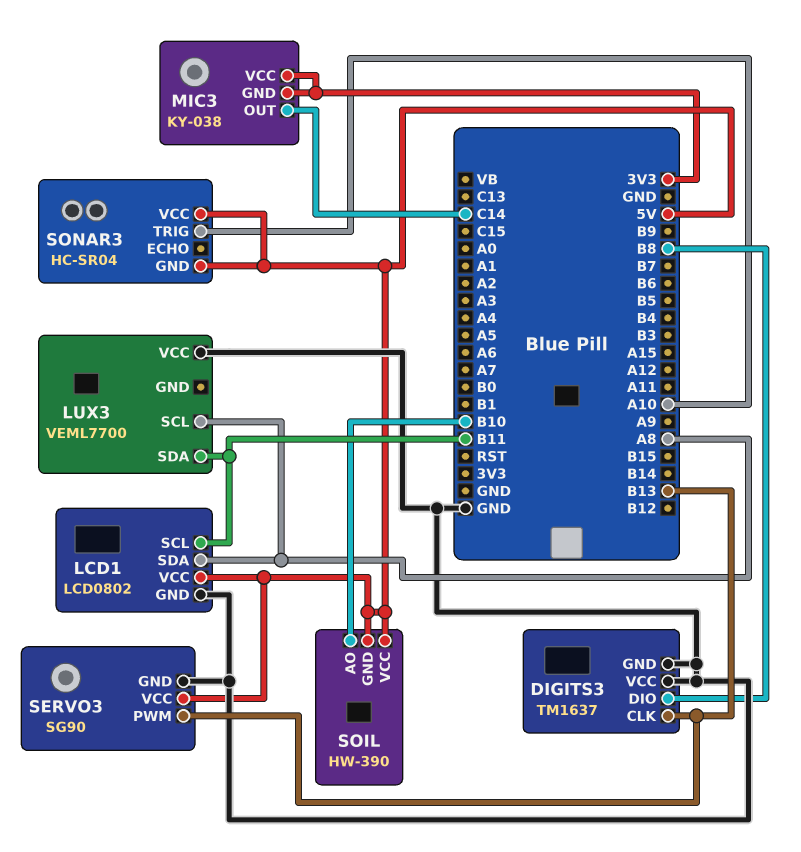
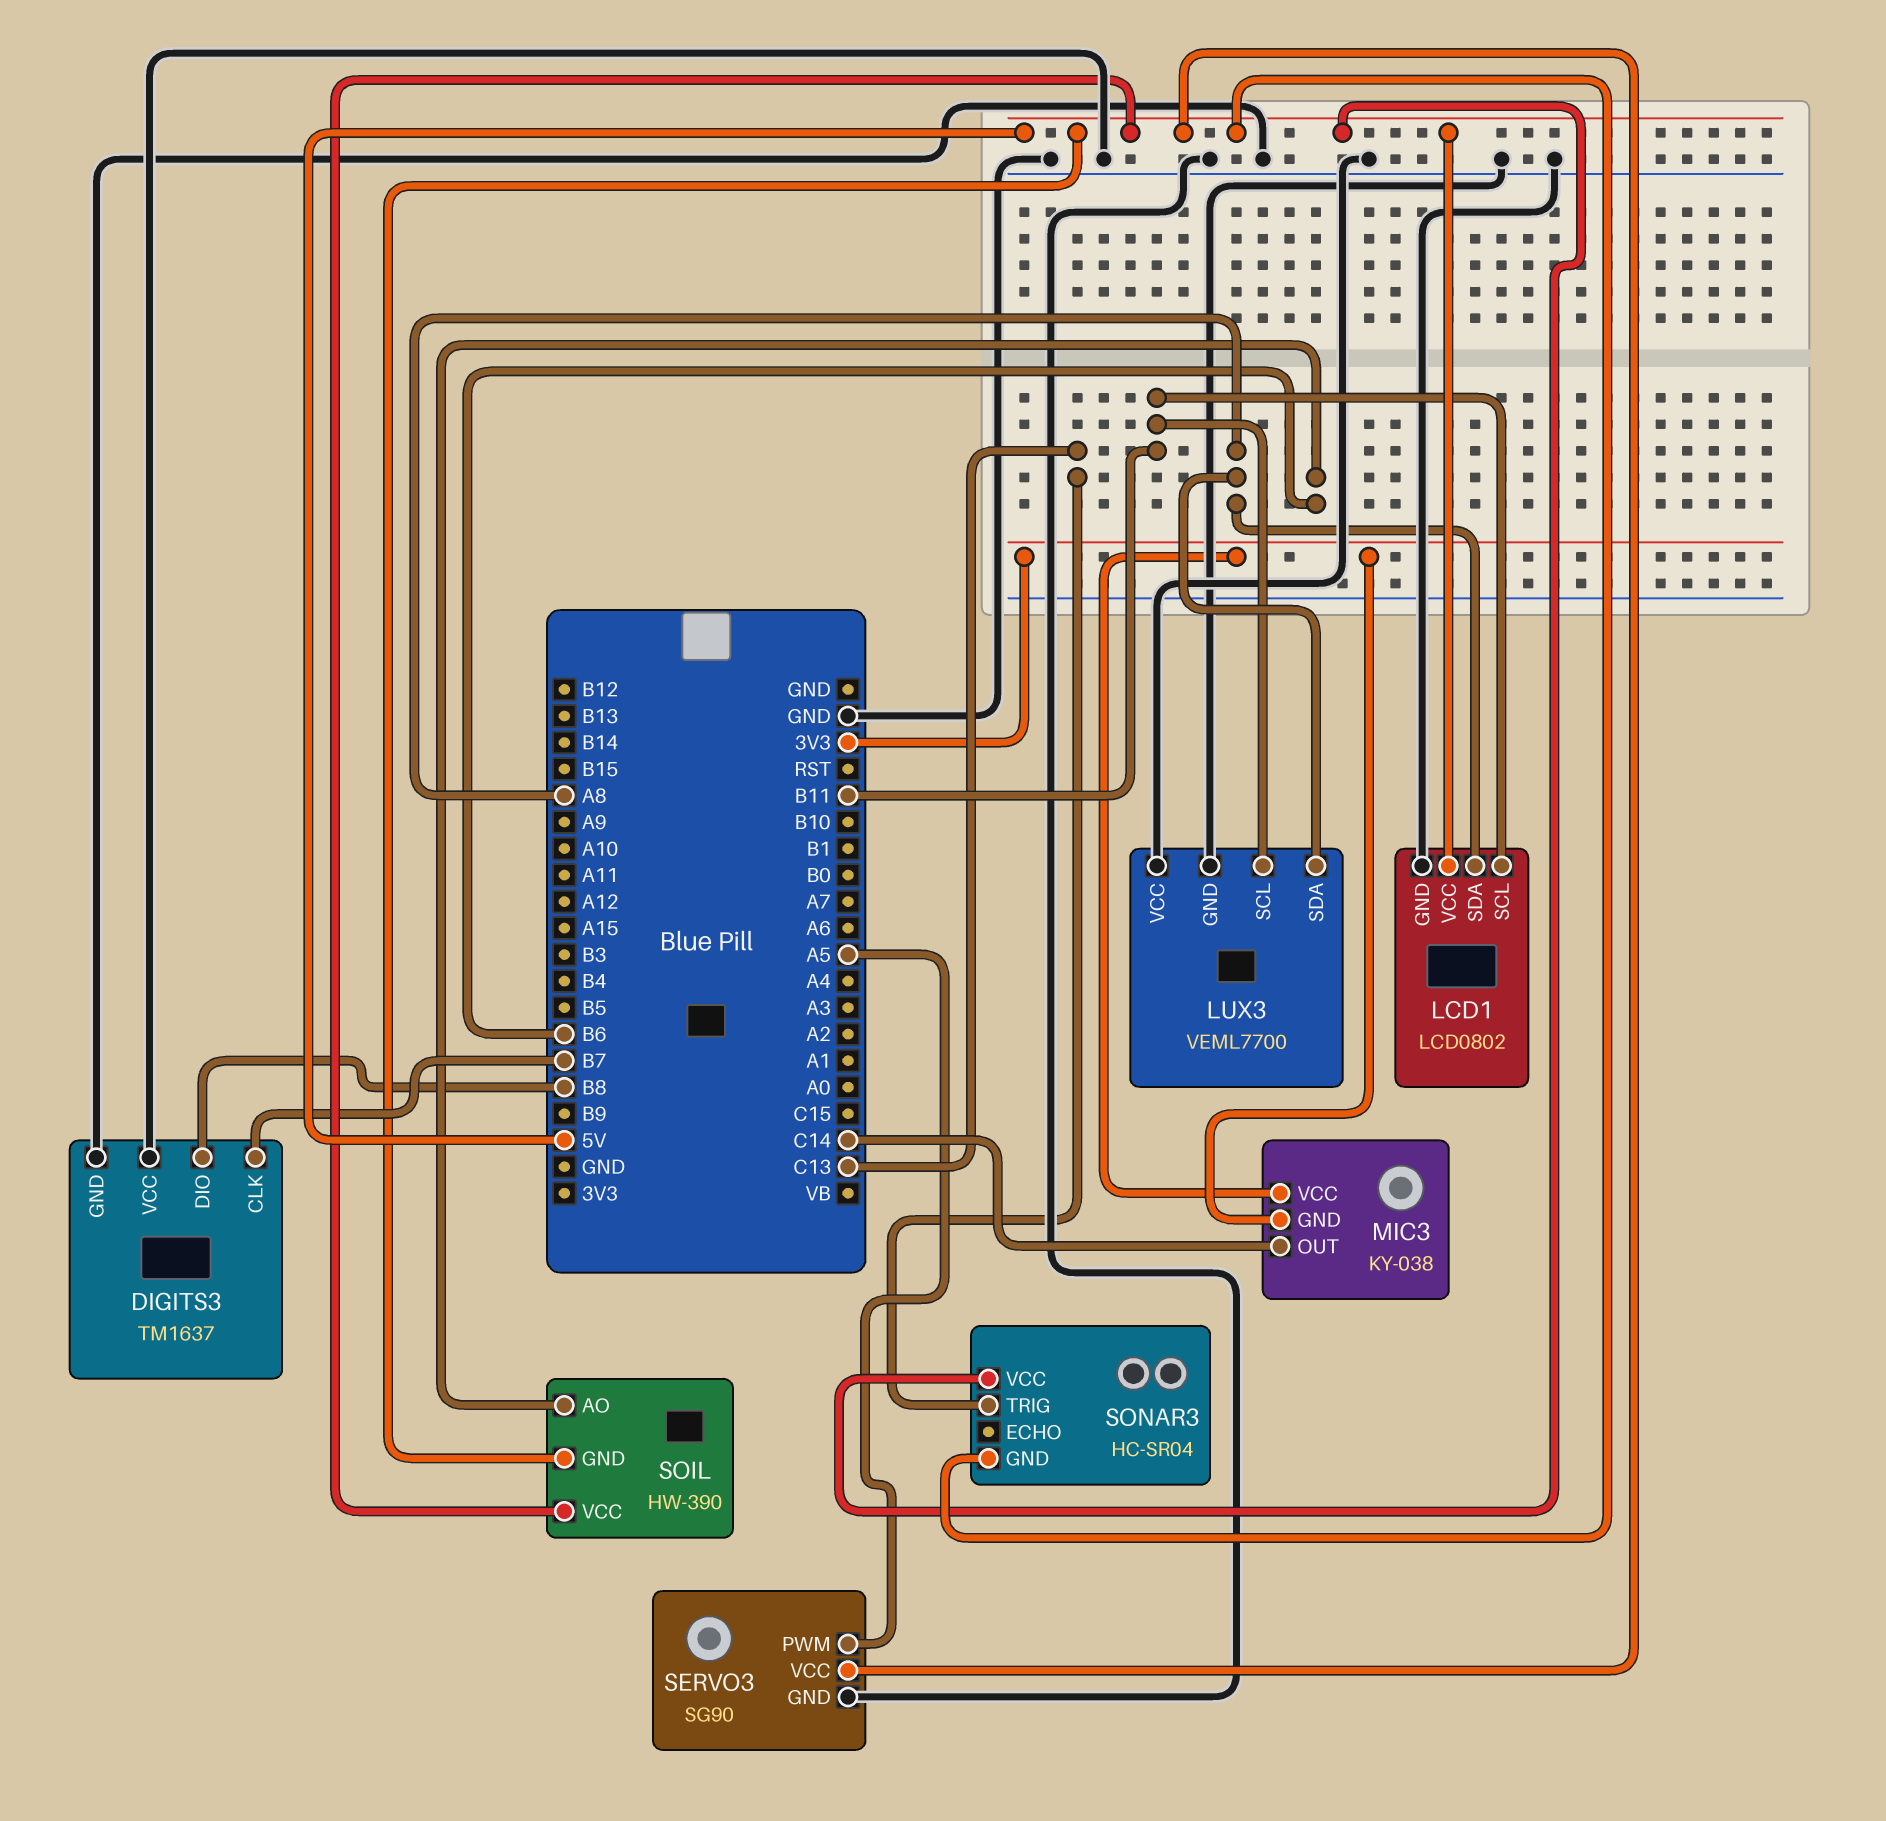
DIGITS3 pin CLK: B13 -> B7
LUX3 pin GND: none -> GND
LUX3 pin SCL: A8 -> B11
LUX3 pin SDA: B11 -> A8
SERVO3 pin PWM: B13 -> A5
SOIL pin AO: B10 -> B6
SONAR3 pin TRIG: A10 -> C13

